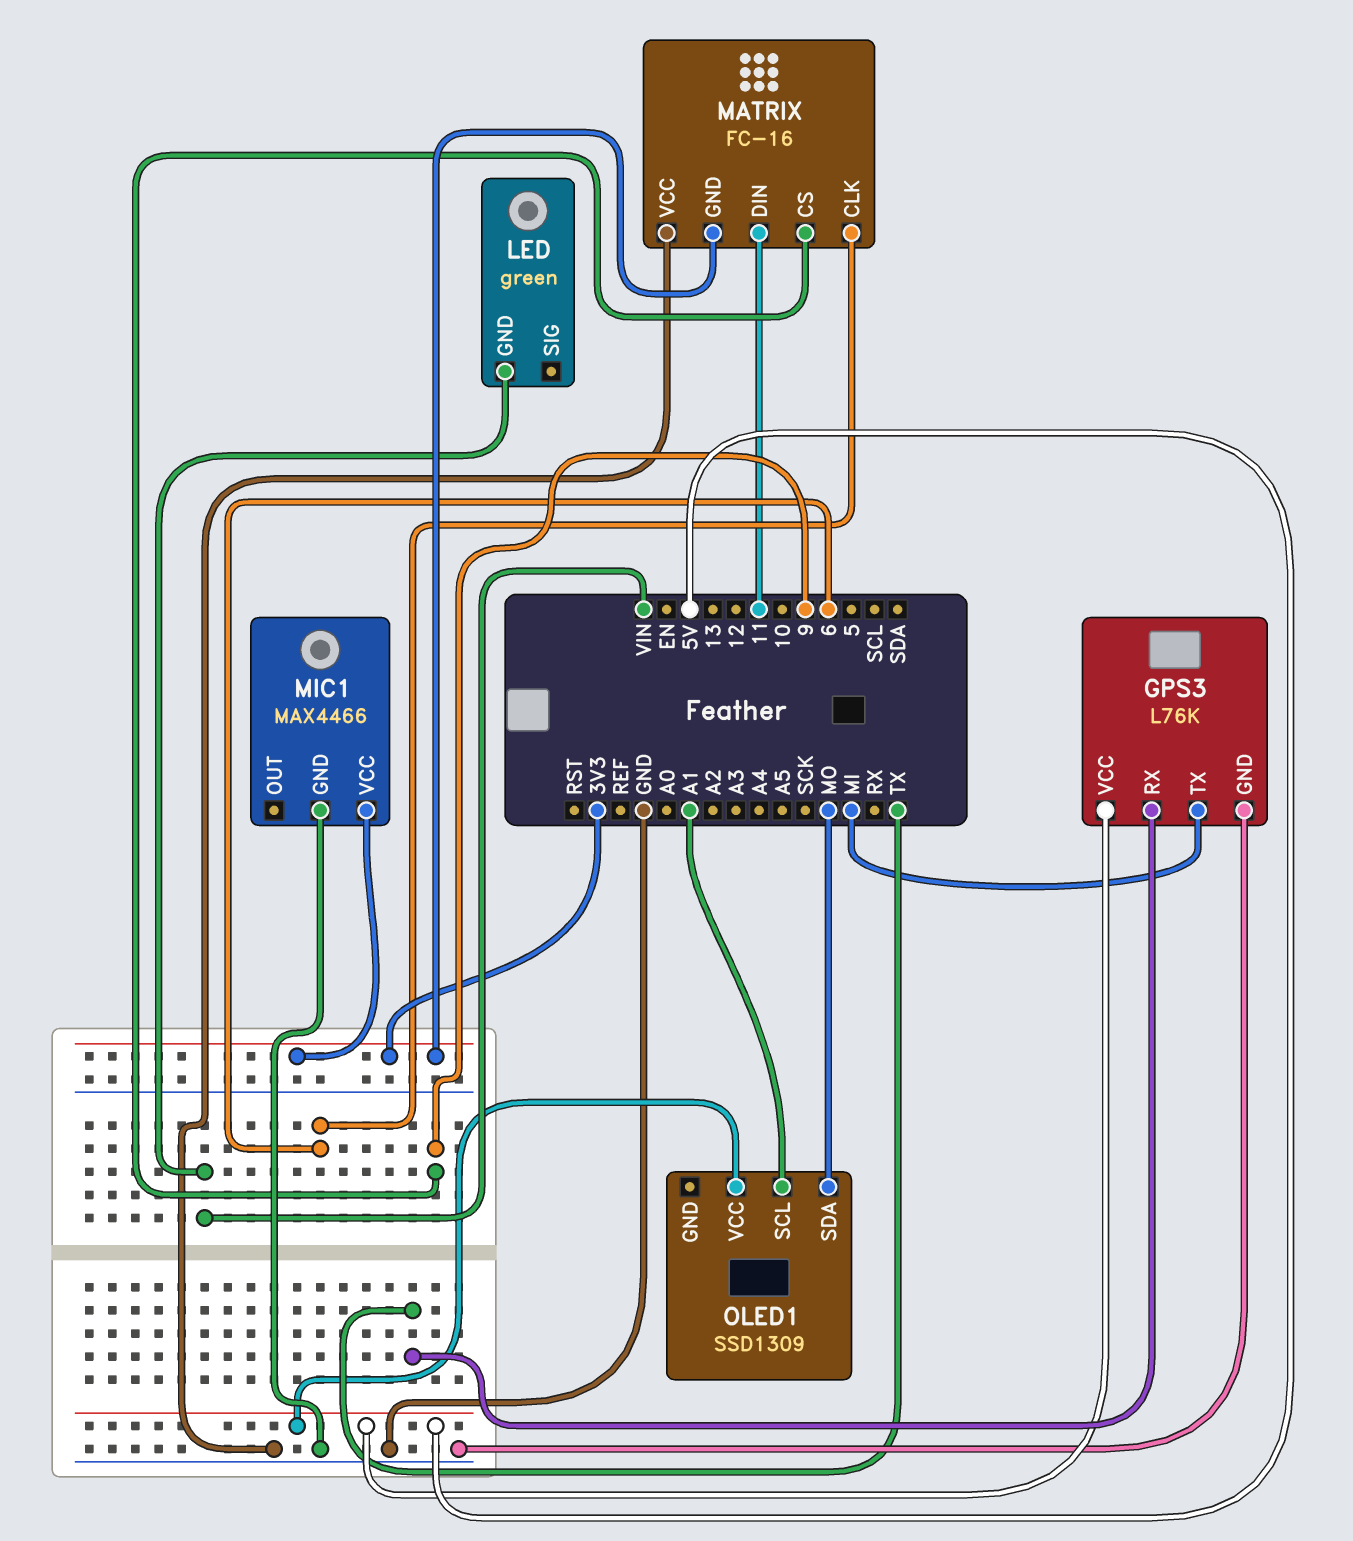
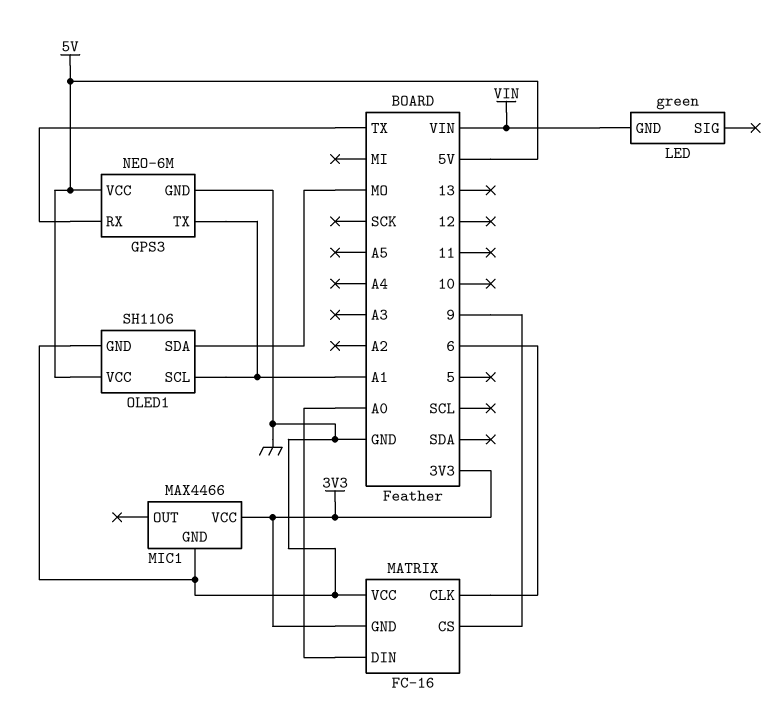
GPS3: L76K -> NEO-6M
GPS3 pin TX: MI -> A1
MATRIX pin DIN: 11 -> A0
OLED1: SSD1309 -> SH1106
OLED1 pin GND: none -> GND

